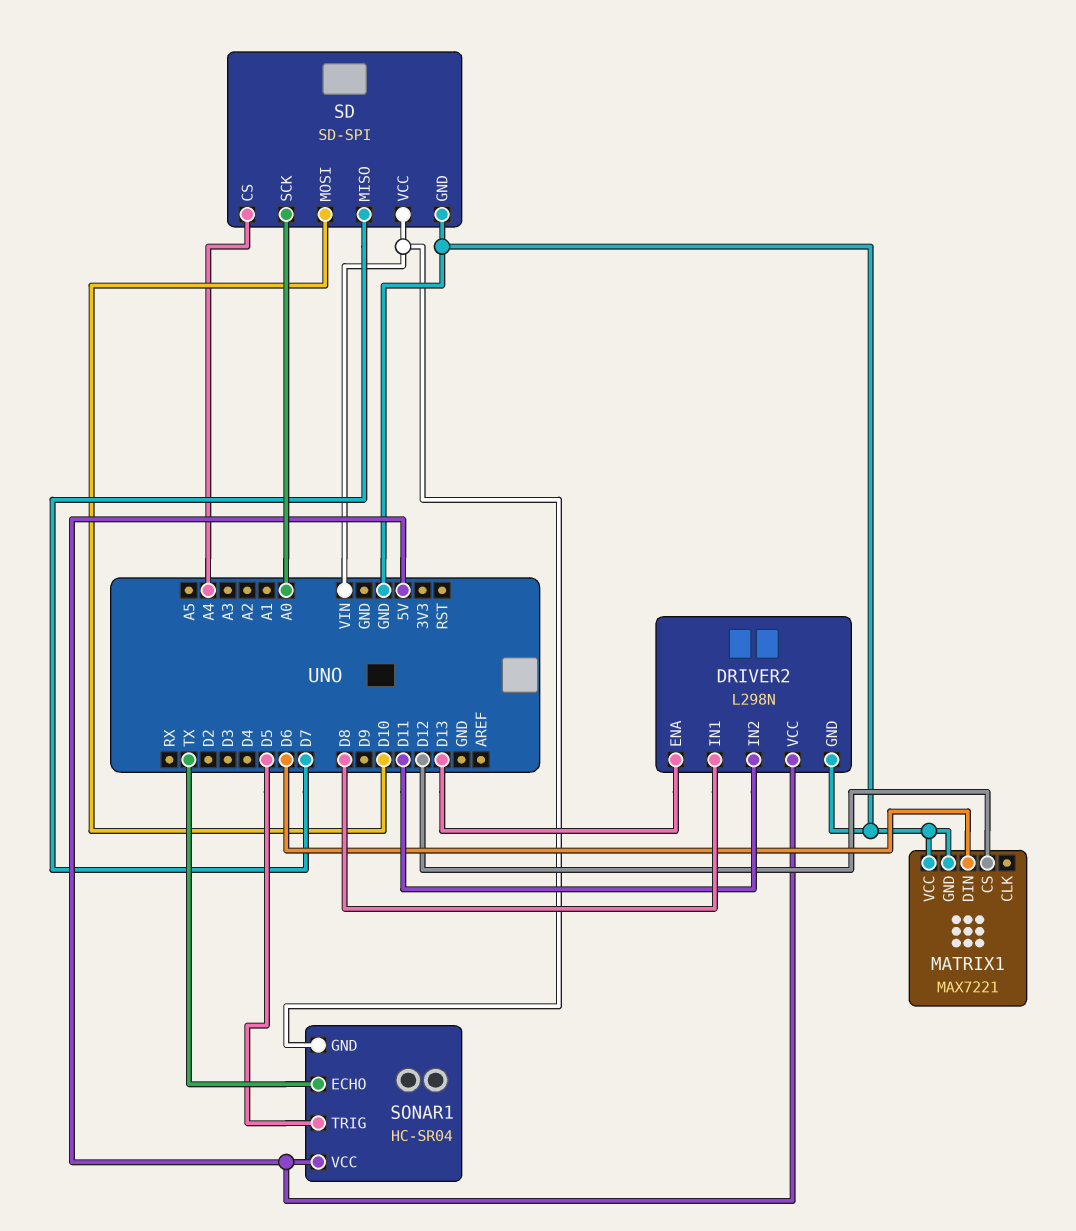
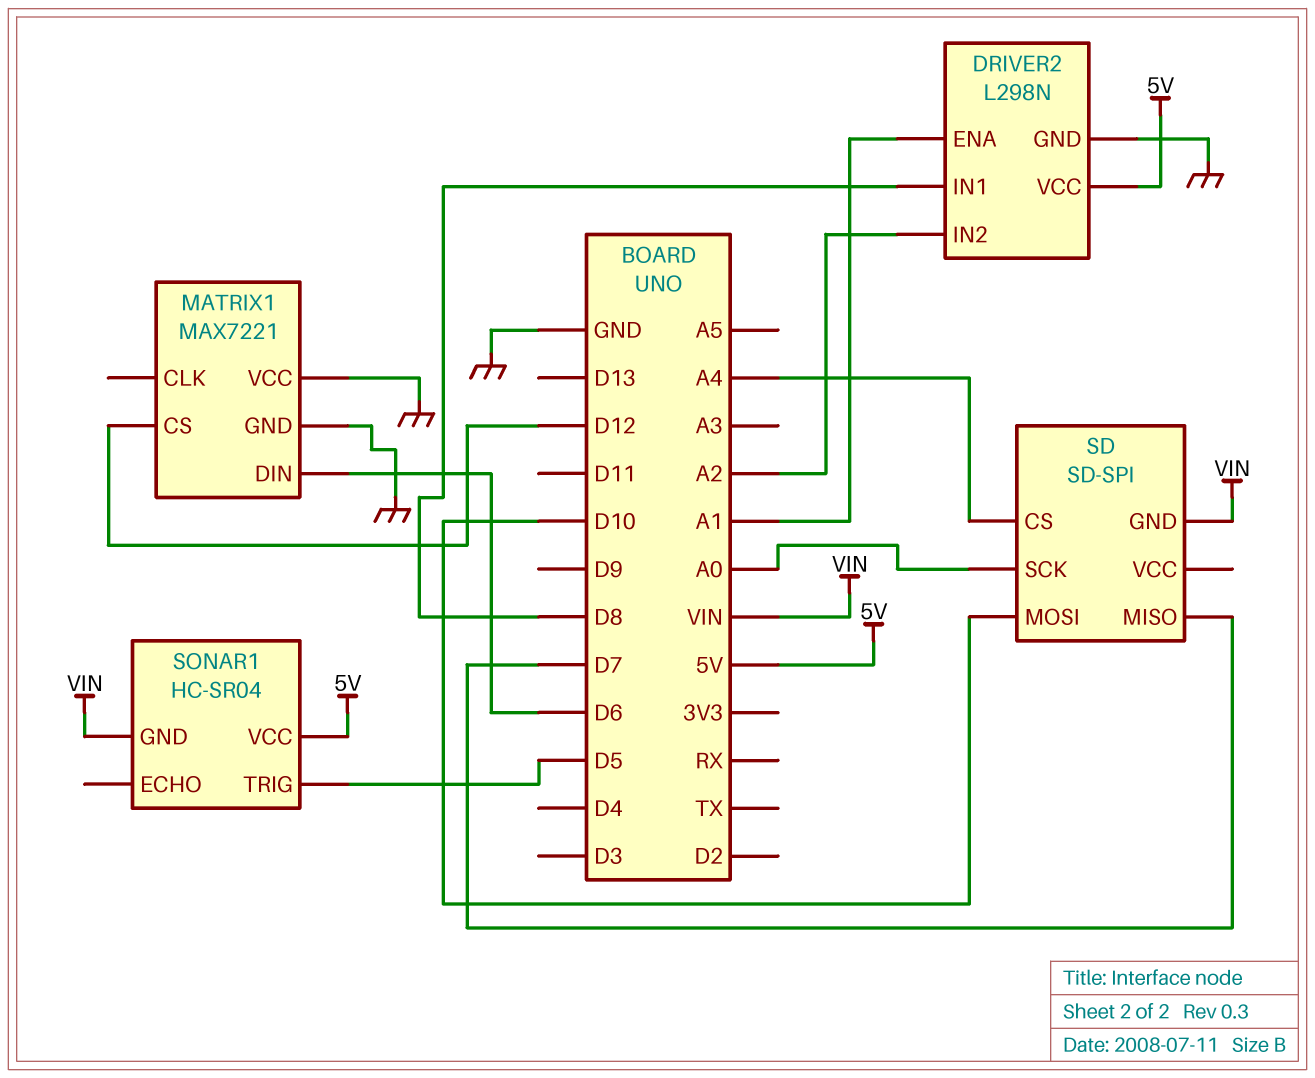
DRIVER2 pin ENA: D13 -> A1
DRIVER2 pin IN2: D11 -> A2
SD pin GND: GND -> VIN
SD pin VCC: VIN -> none
SONAR1 pin ECHO: TX -> none

